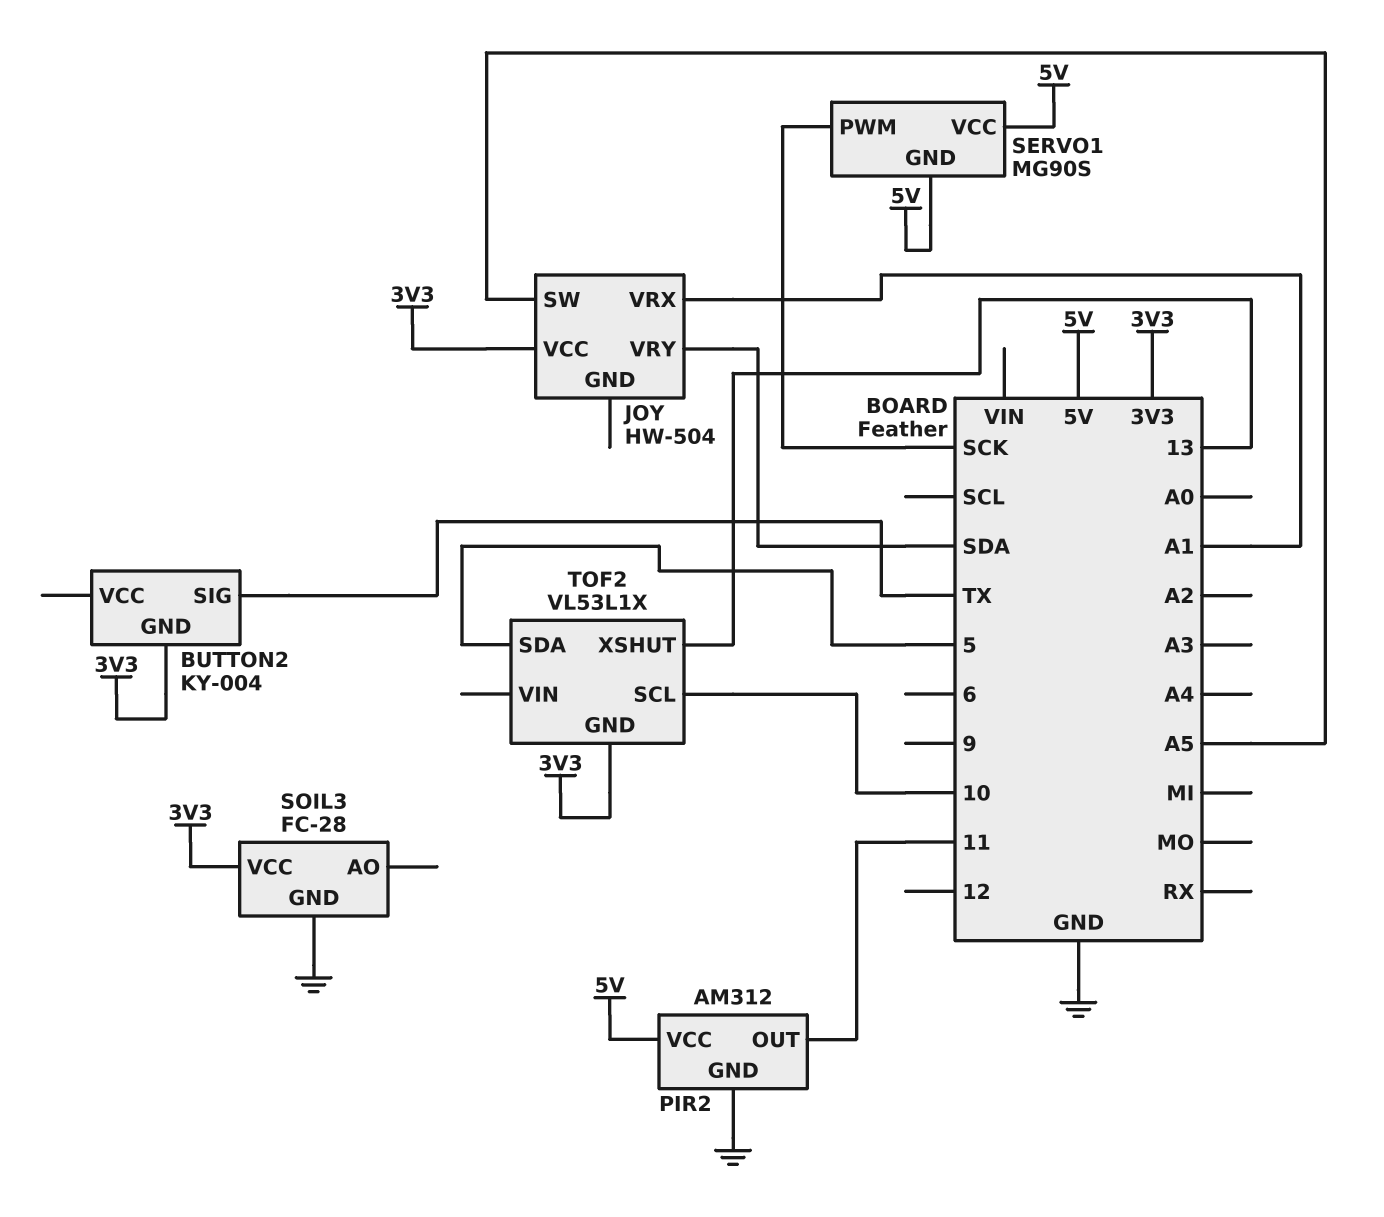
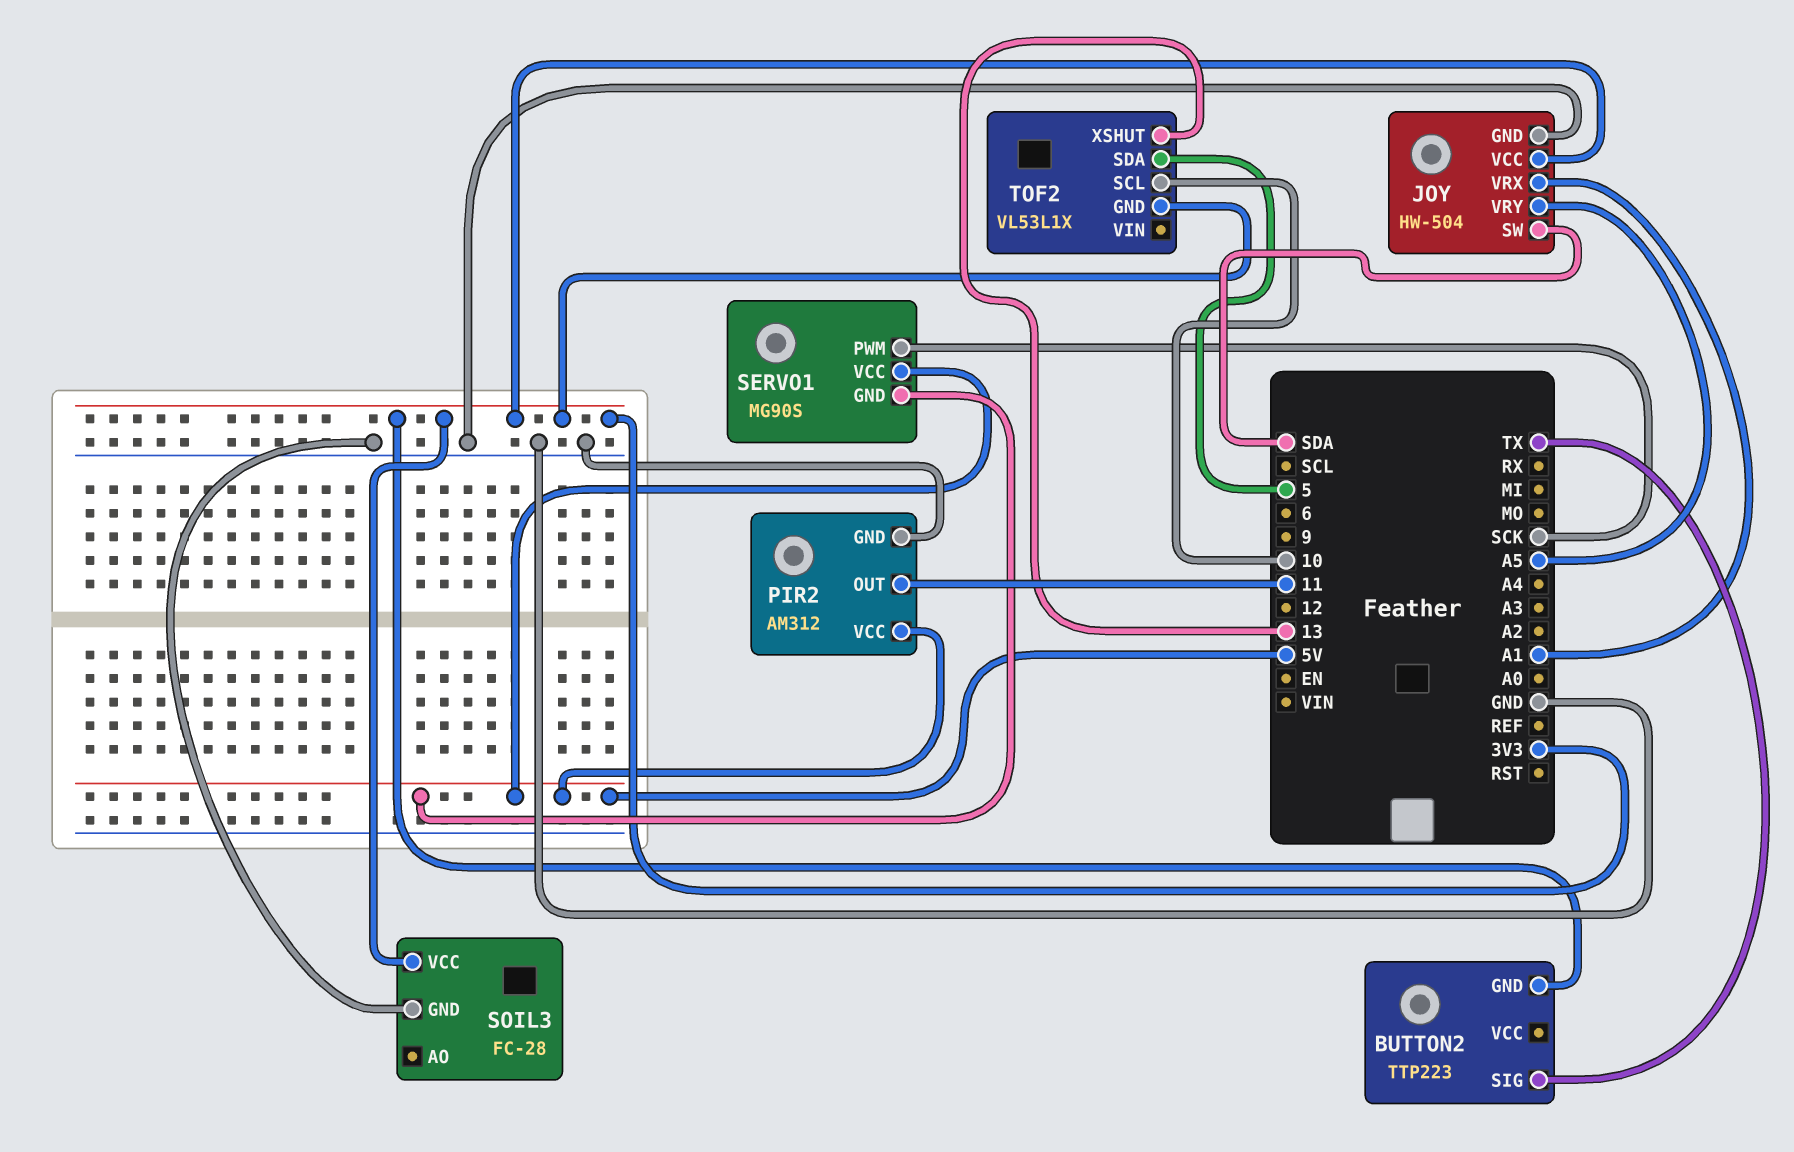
BUTTON2: KY-004 -> TTP223
JOY pin GND: none -> GND
JOY pin SW: A5 -> SDA
JOY pin VRY: SDA -> A5

